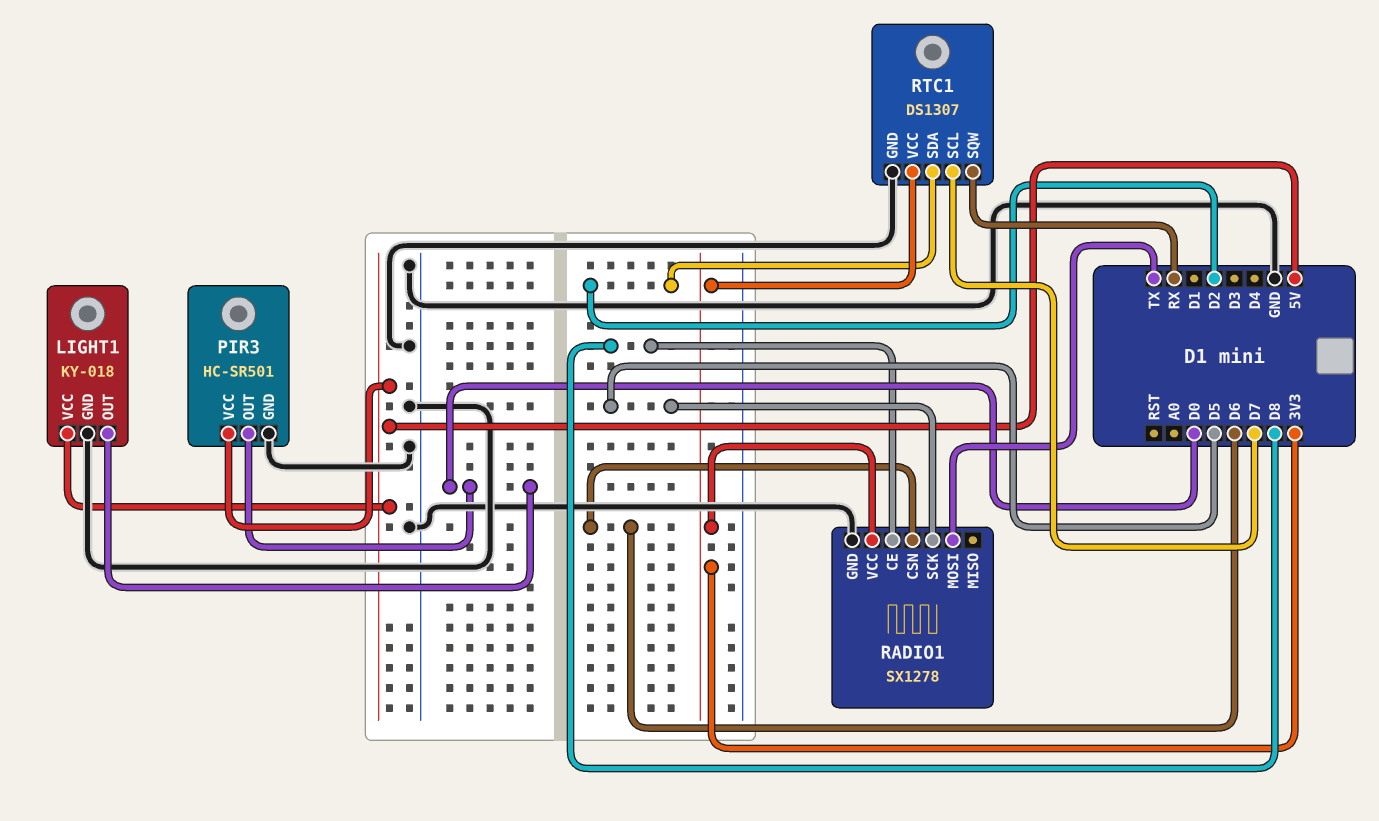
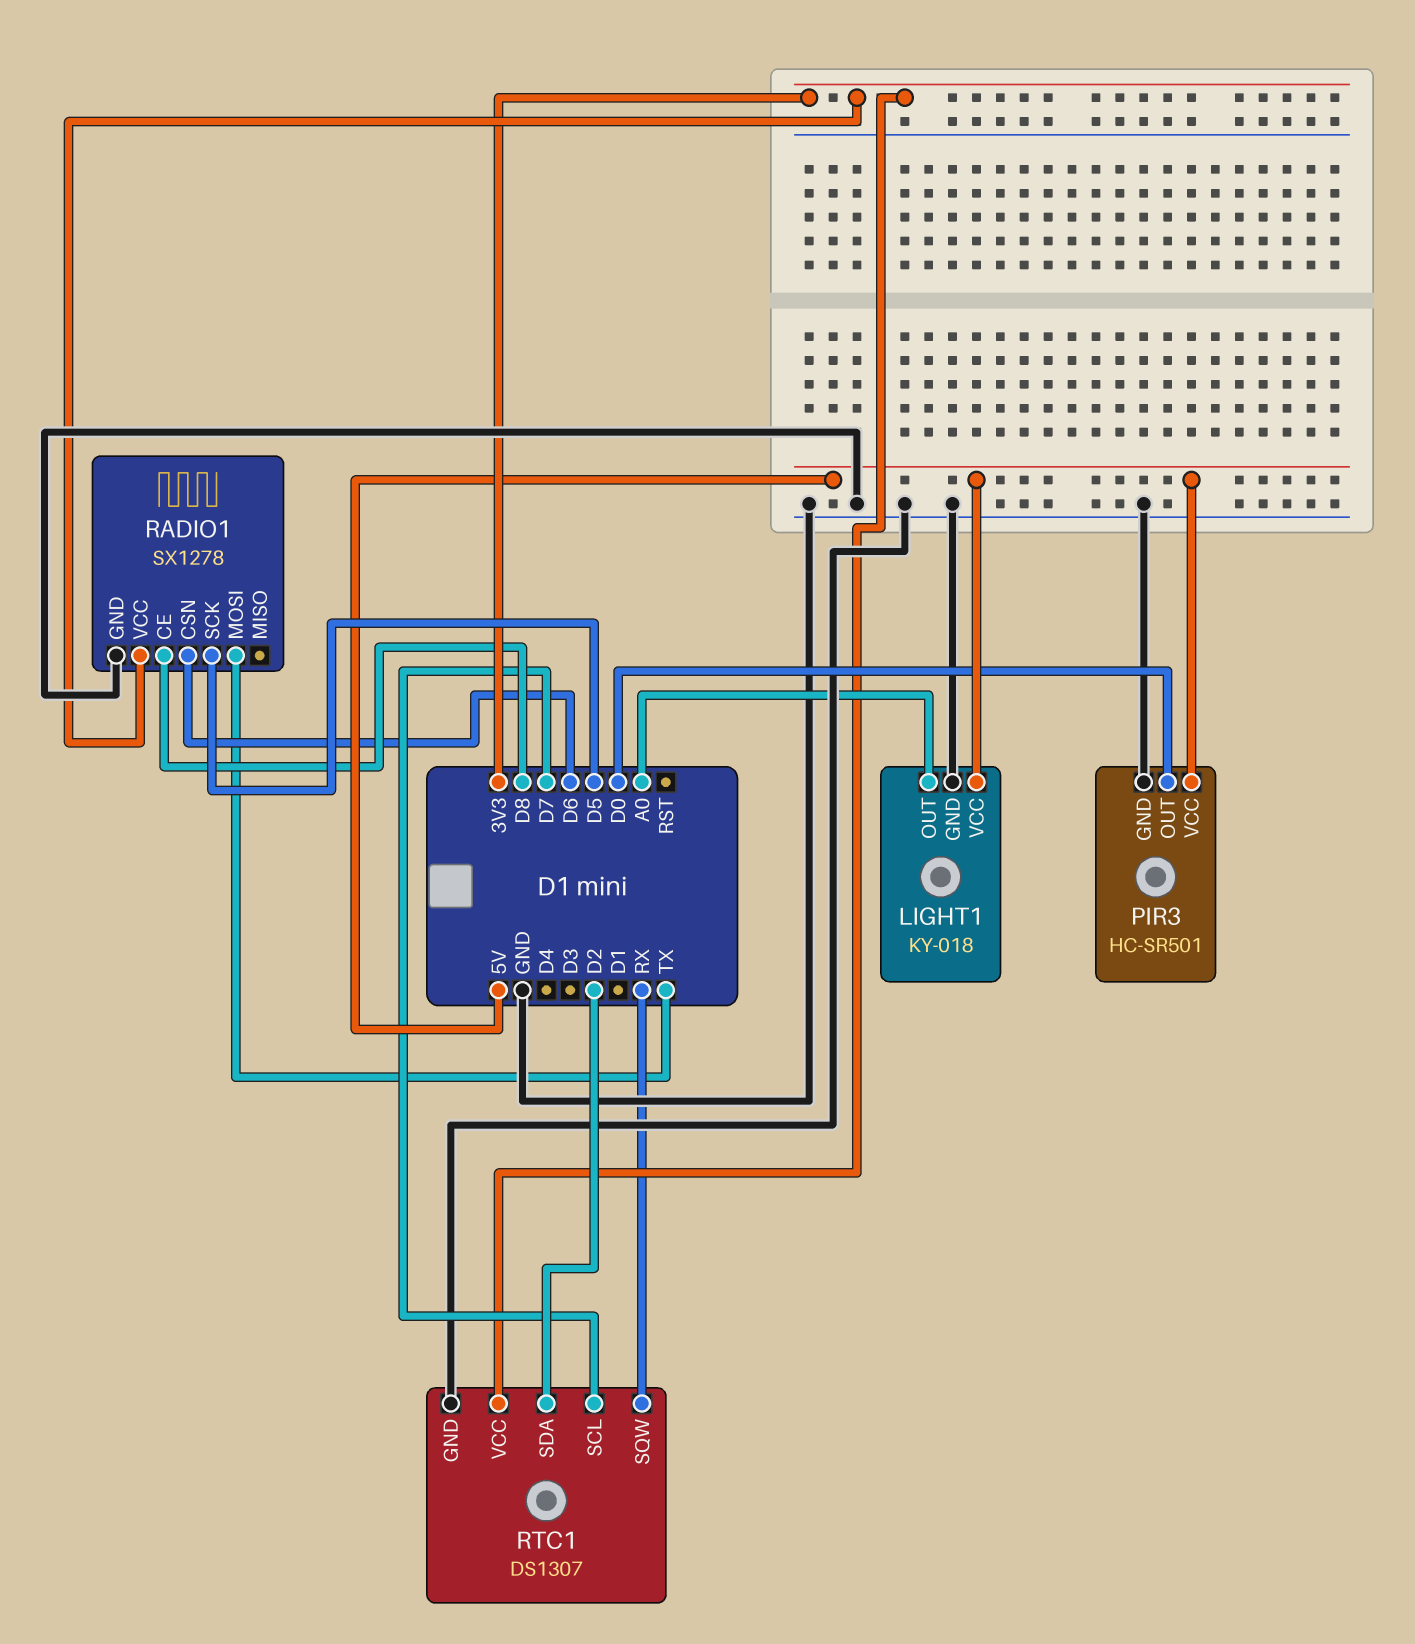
LIGHT1 pin OUT: D0 -> A0

